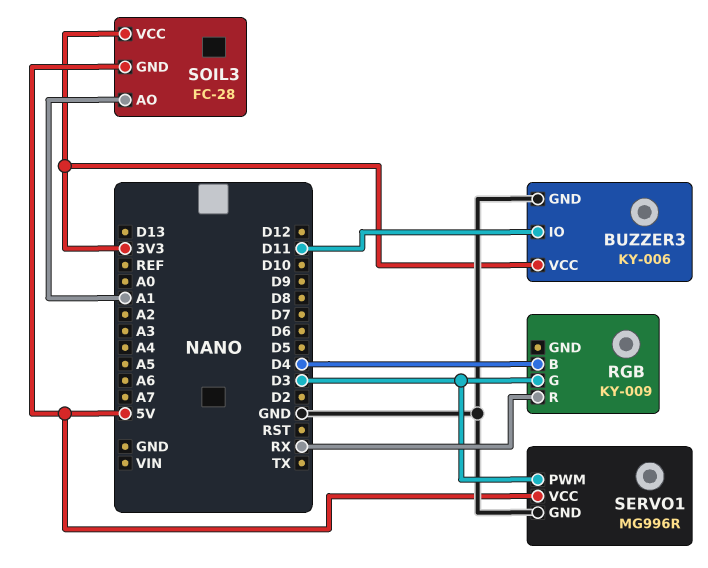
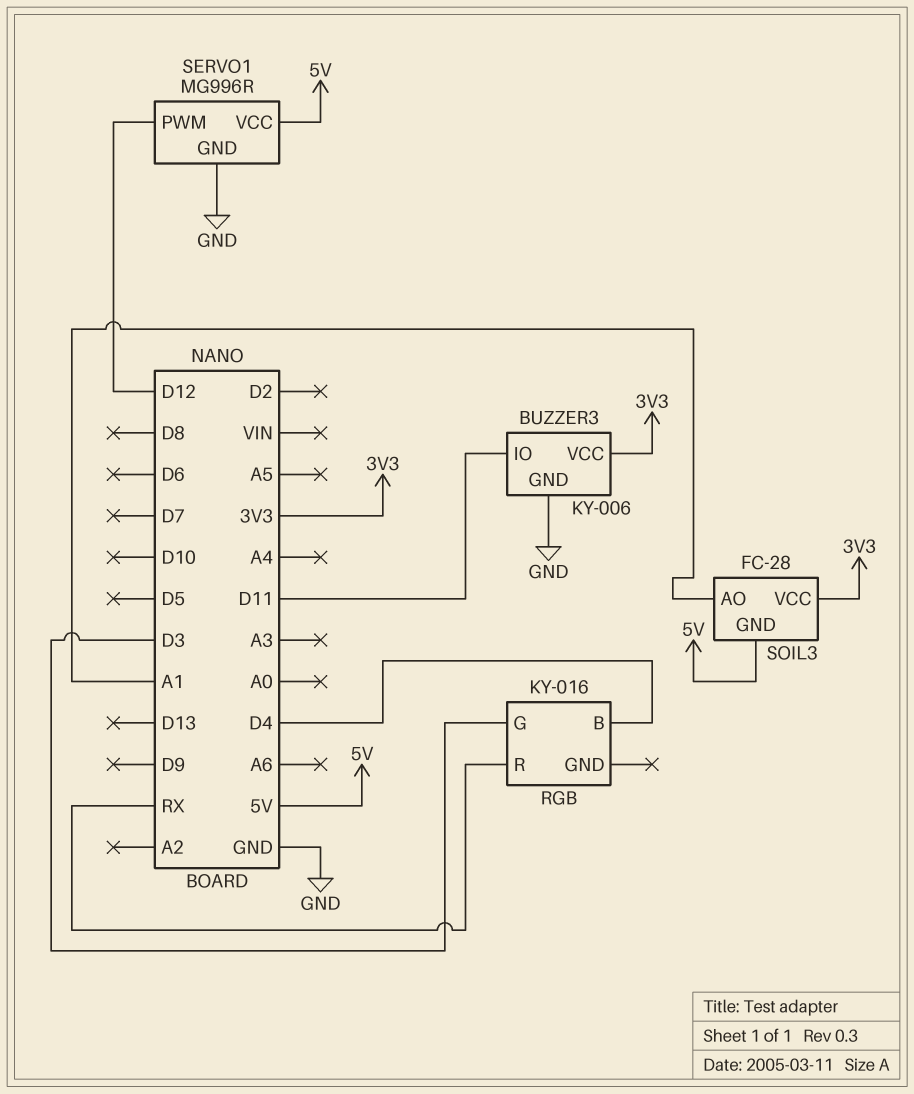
RGB: KY-009 -> KY-016
SERVO1 pin PWM: D3 -> D12

